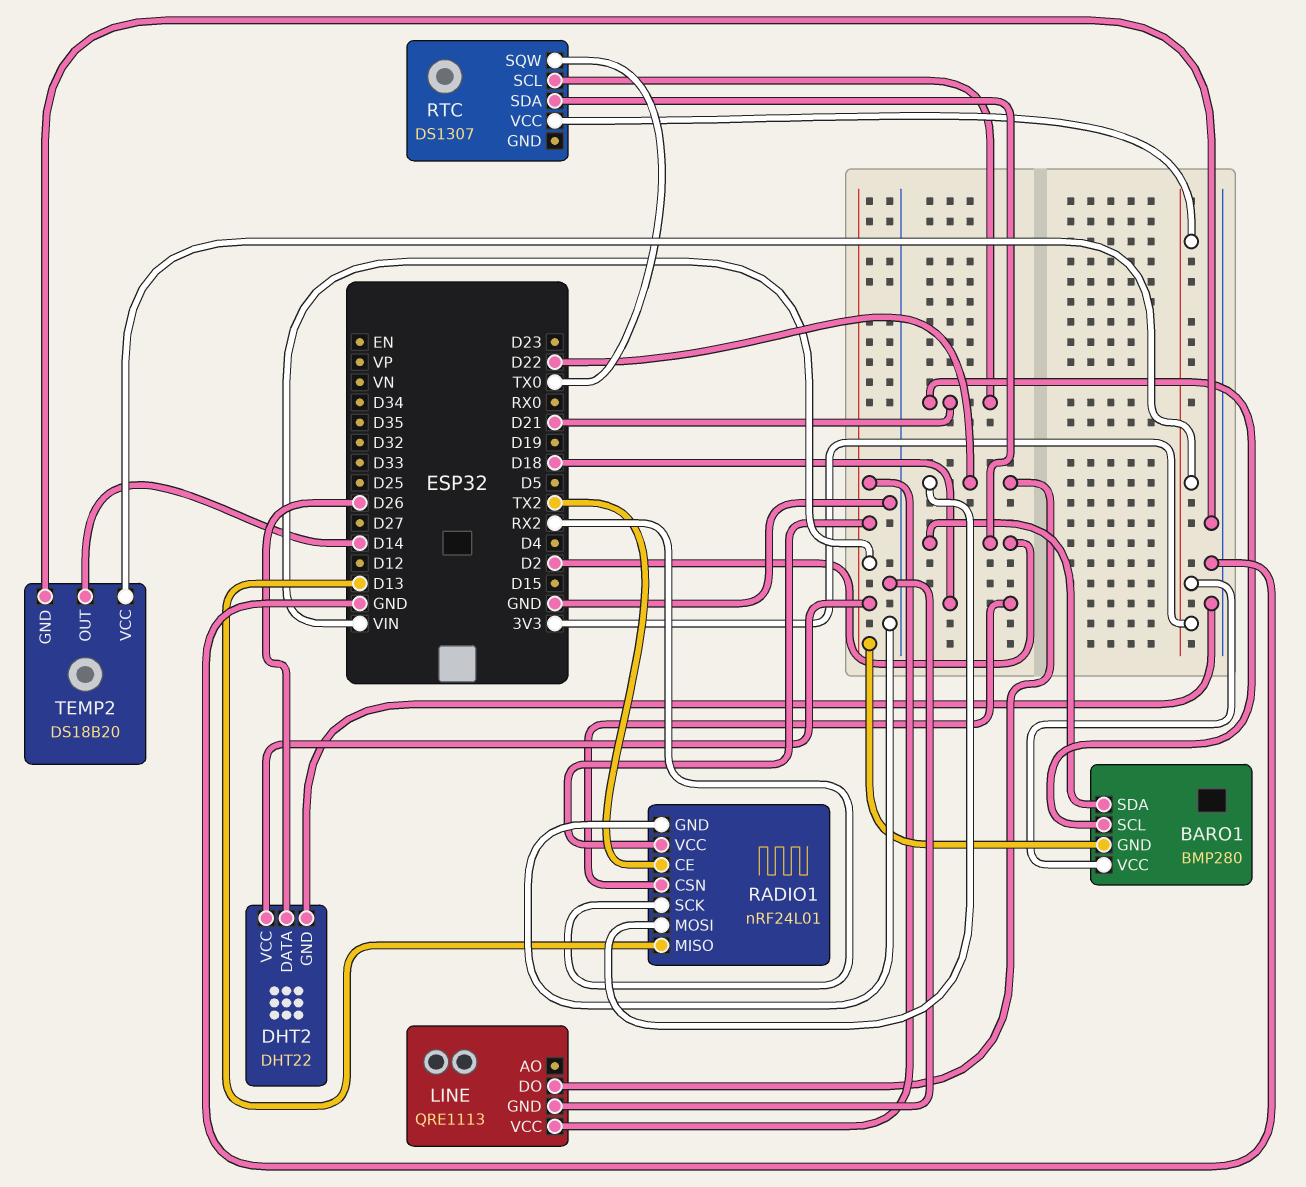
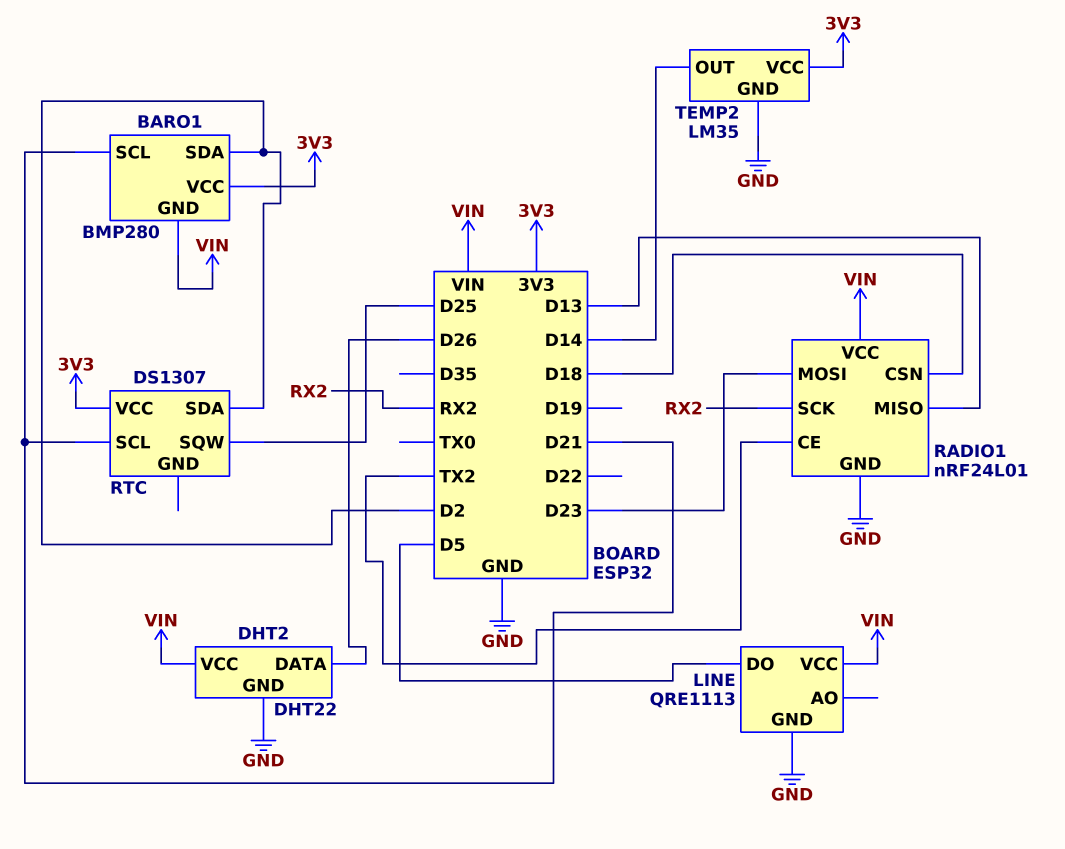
LINE pin DO: D22 -> D5
RADIO1 pin MOSI: D22 -> D23
RTC pin SQW: TX0 -> D25
TEMP2: DS18B20 -> LM35

